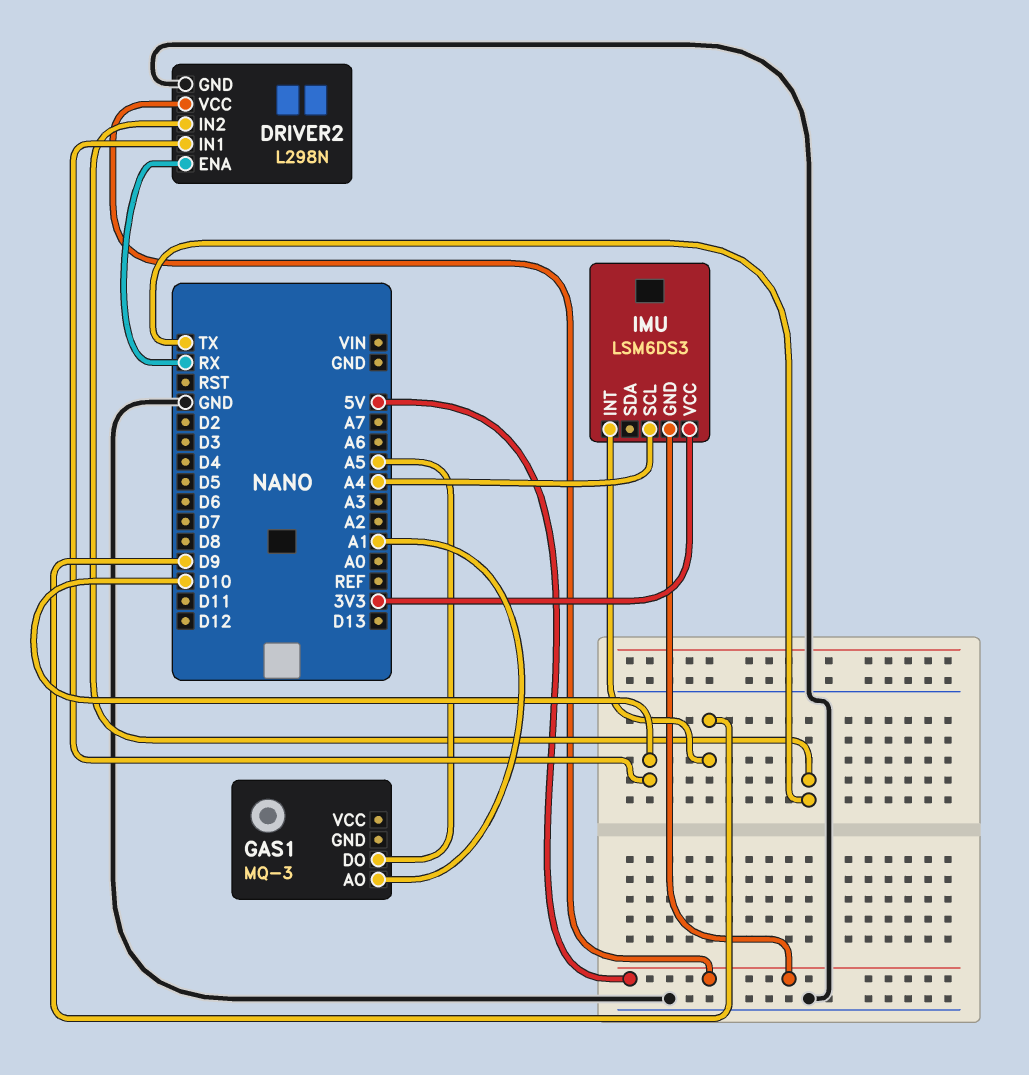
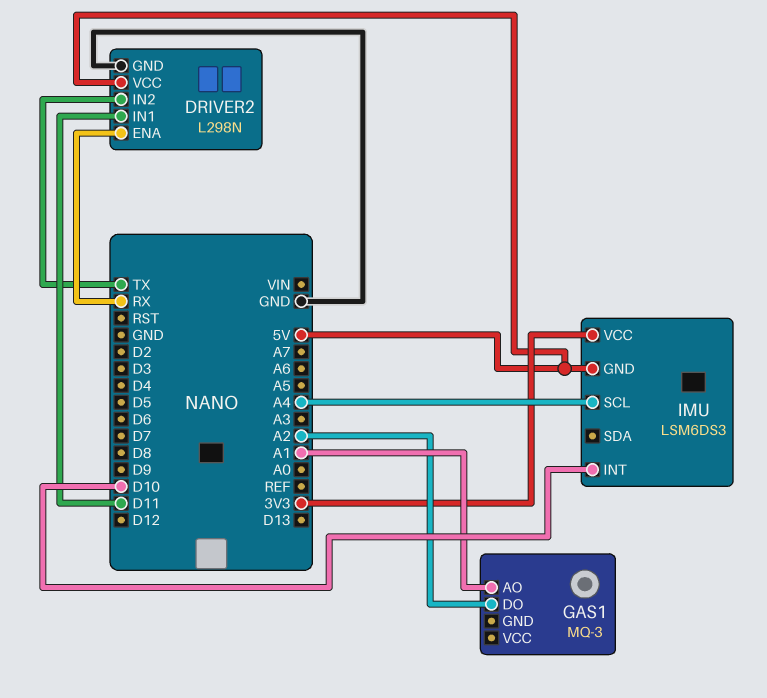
DRIVER2 pin IN1: D10 -> D11
GAS1 pin DO: A5 -> A2
IMU pin INT: D9 -> D10

